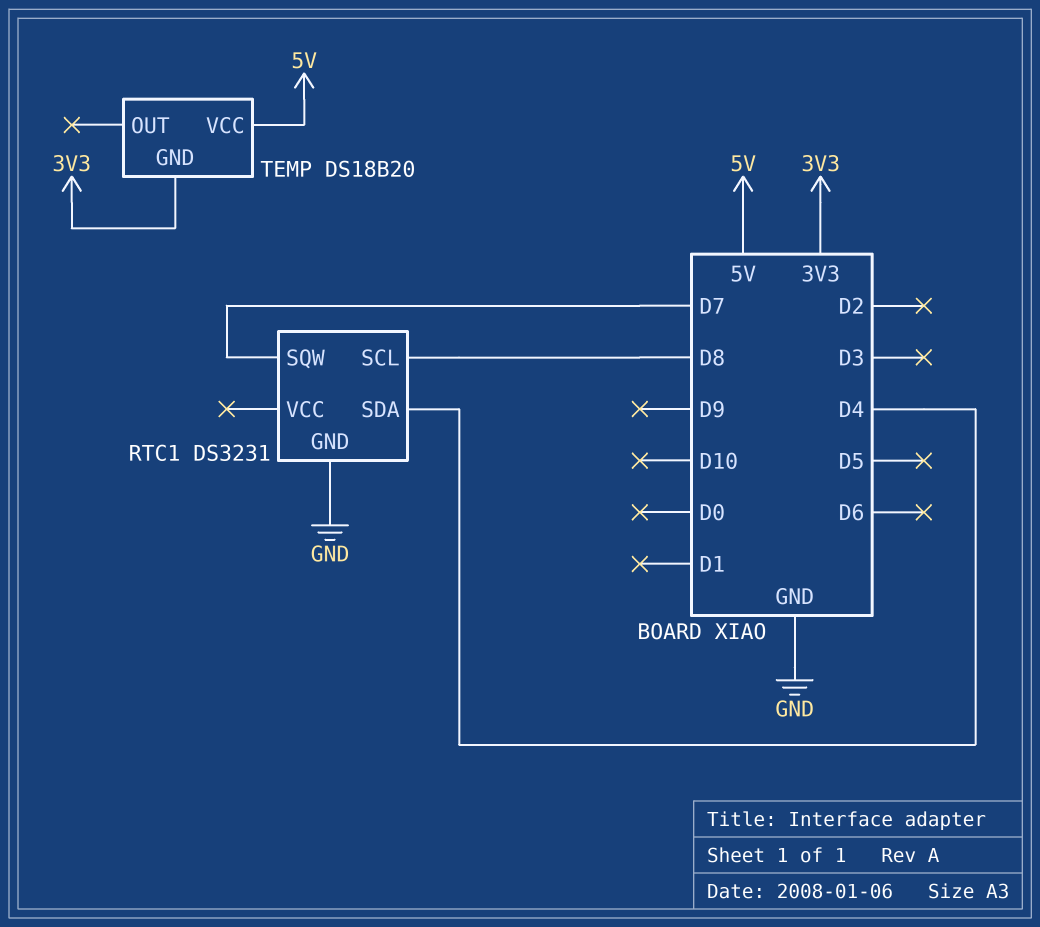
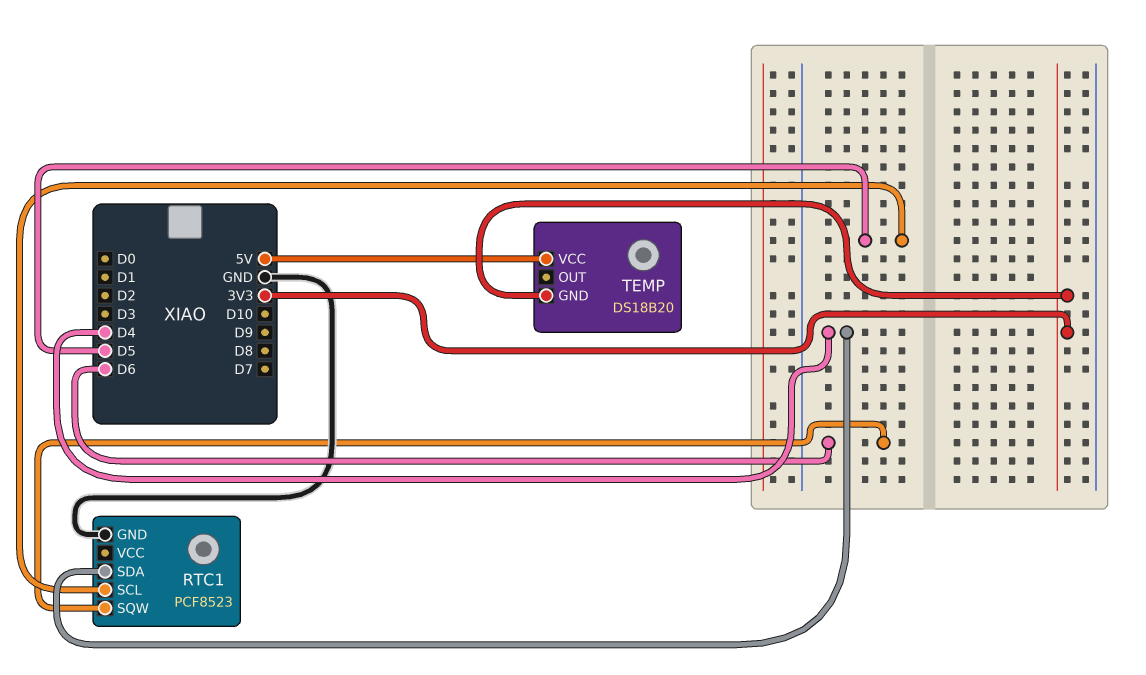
RTC1: DS3231 -> PCF8523
RTC1 pin SCL: D8 -> D5
RTC1 pin SQW: D7 -> D6

